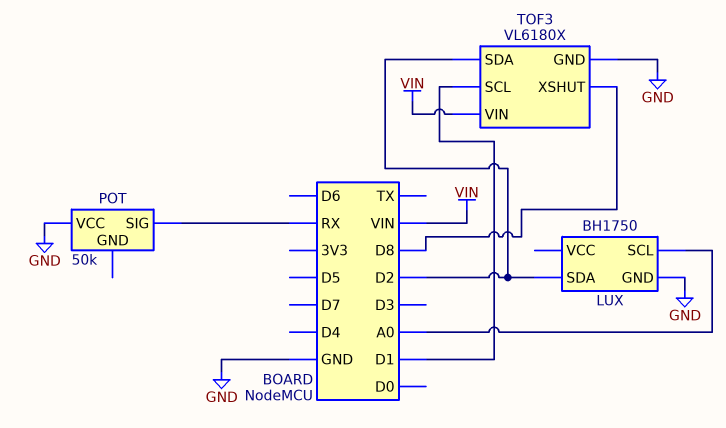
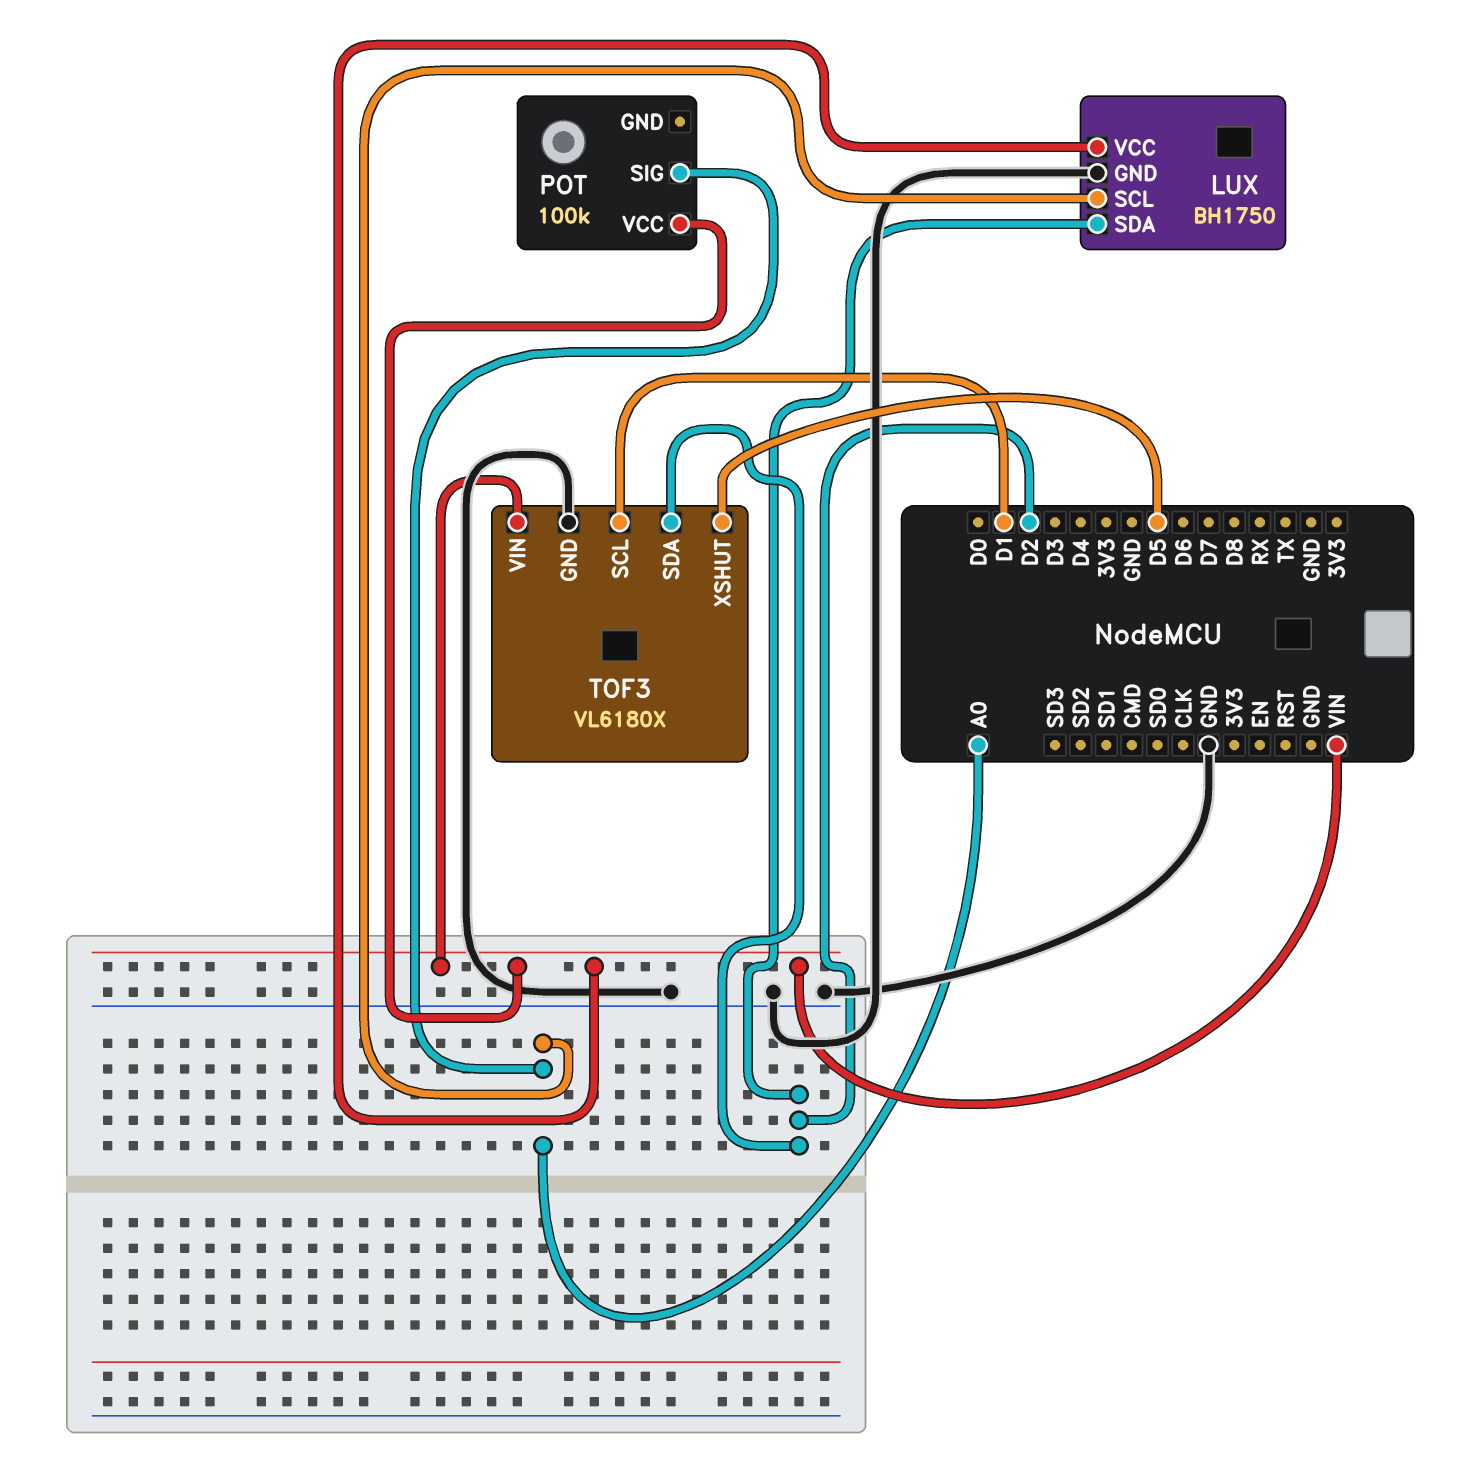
LUX pin VCC: none -> VIN
POT: 50k -> 100k
POT pin SIG: RX -> A0
POT pin VCC: GND -> VIN
TOF3 pin XSHUT: D8 -> D5

